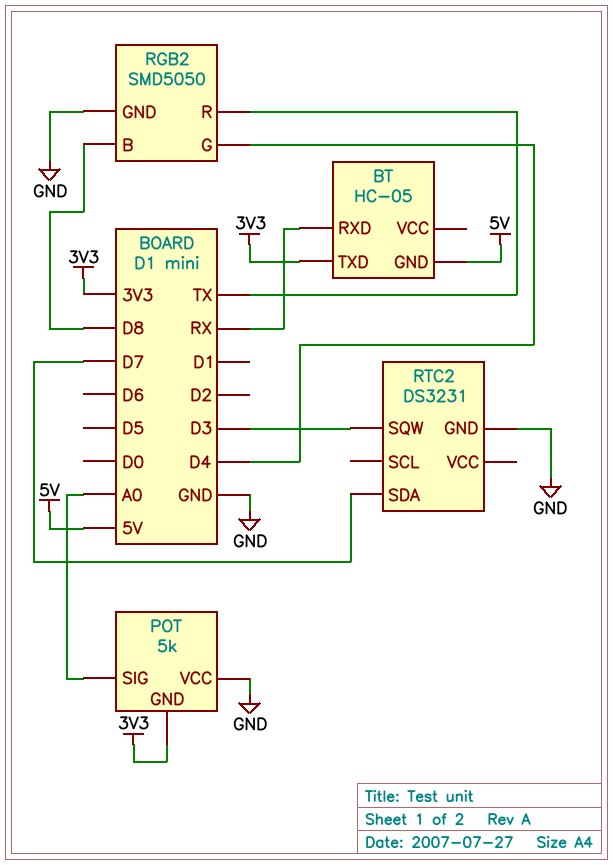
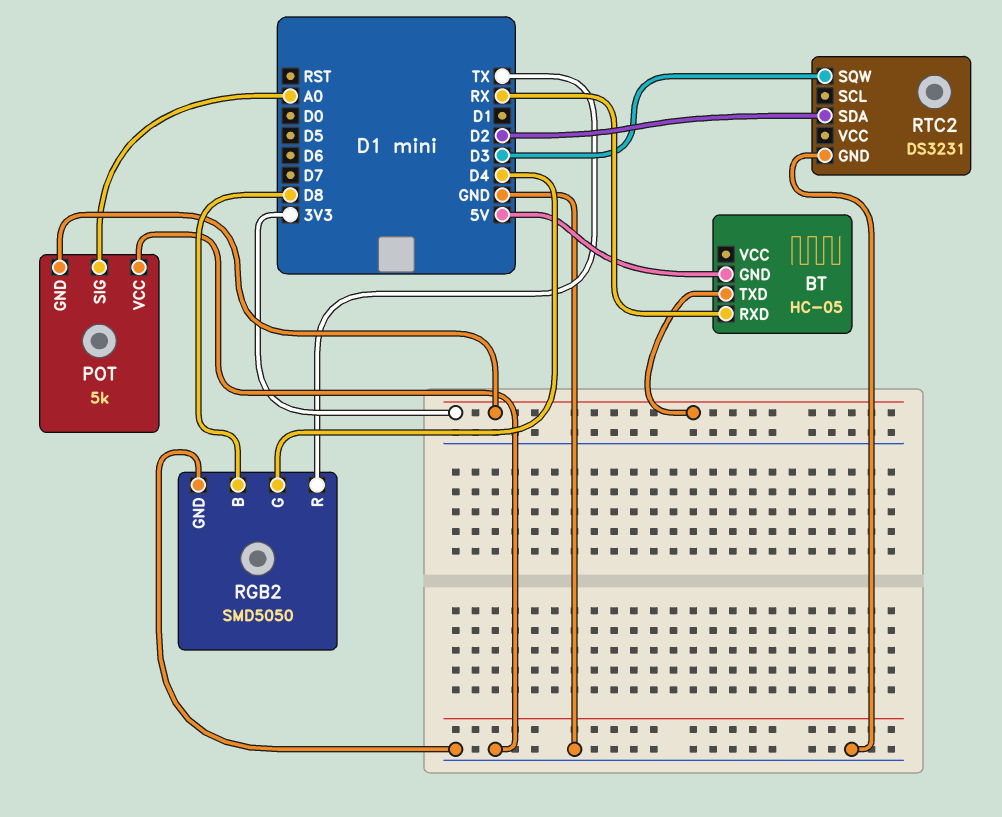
RTC2 pin SDA: D7 -> D2

